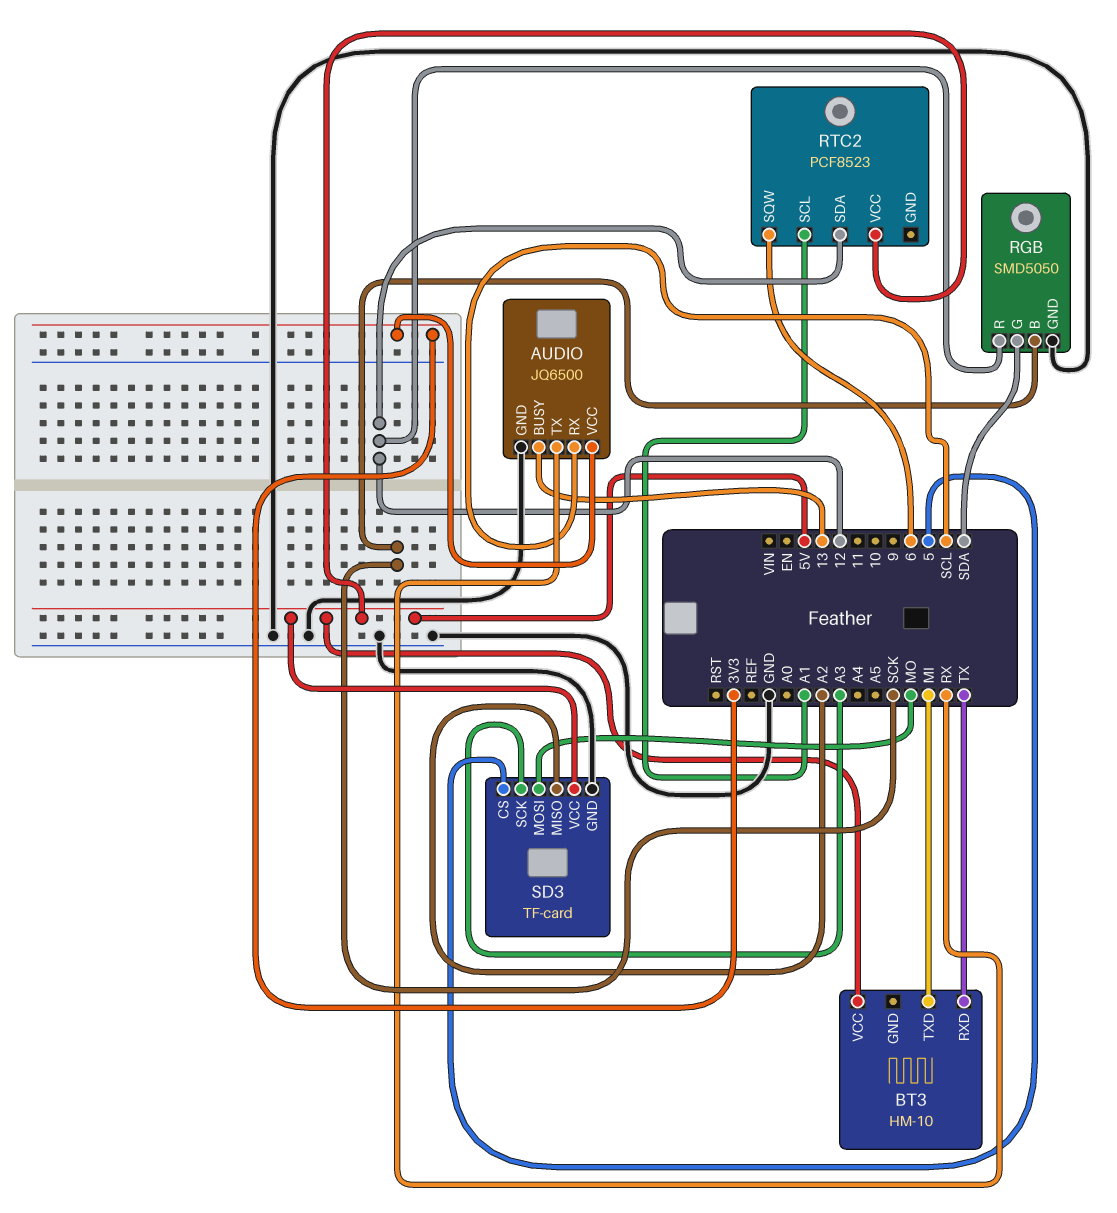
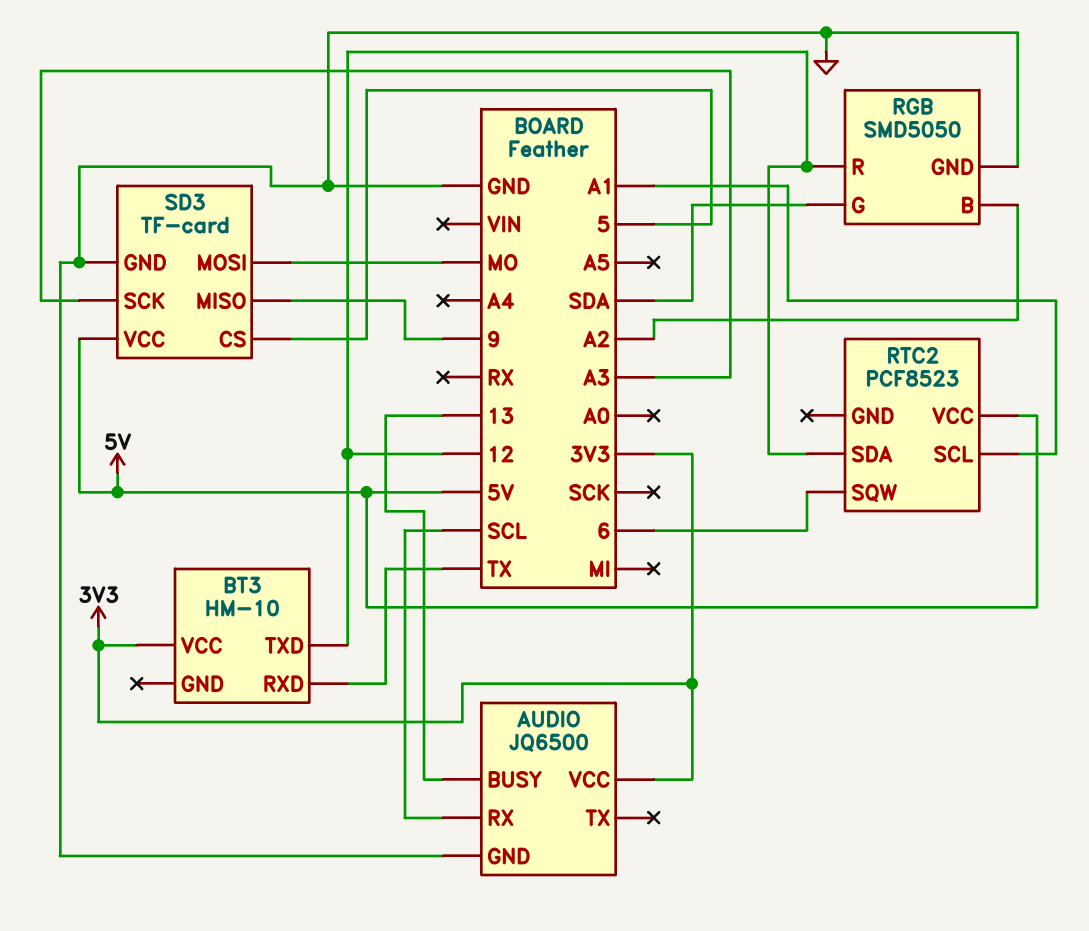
AUDIO pin TX: RX -> none
BT3 pin TXD: MI -> 12
BT3 pin VCC: 5V -> 3V3
RGB pin B: SCK -> A2
SD3 pin MISO: A2 -> 9

